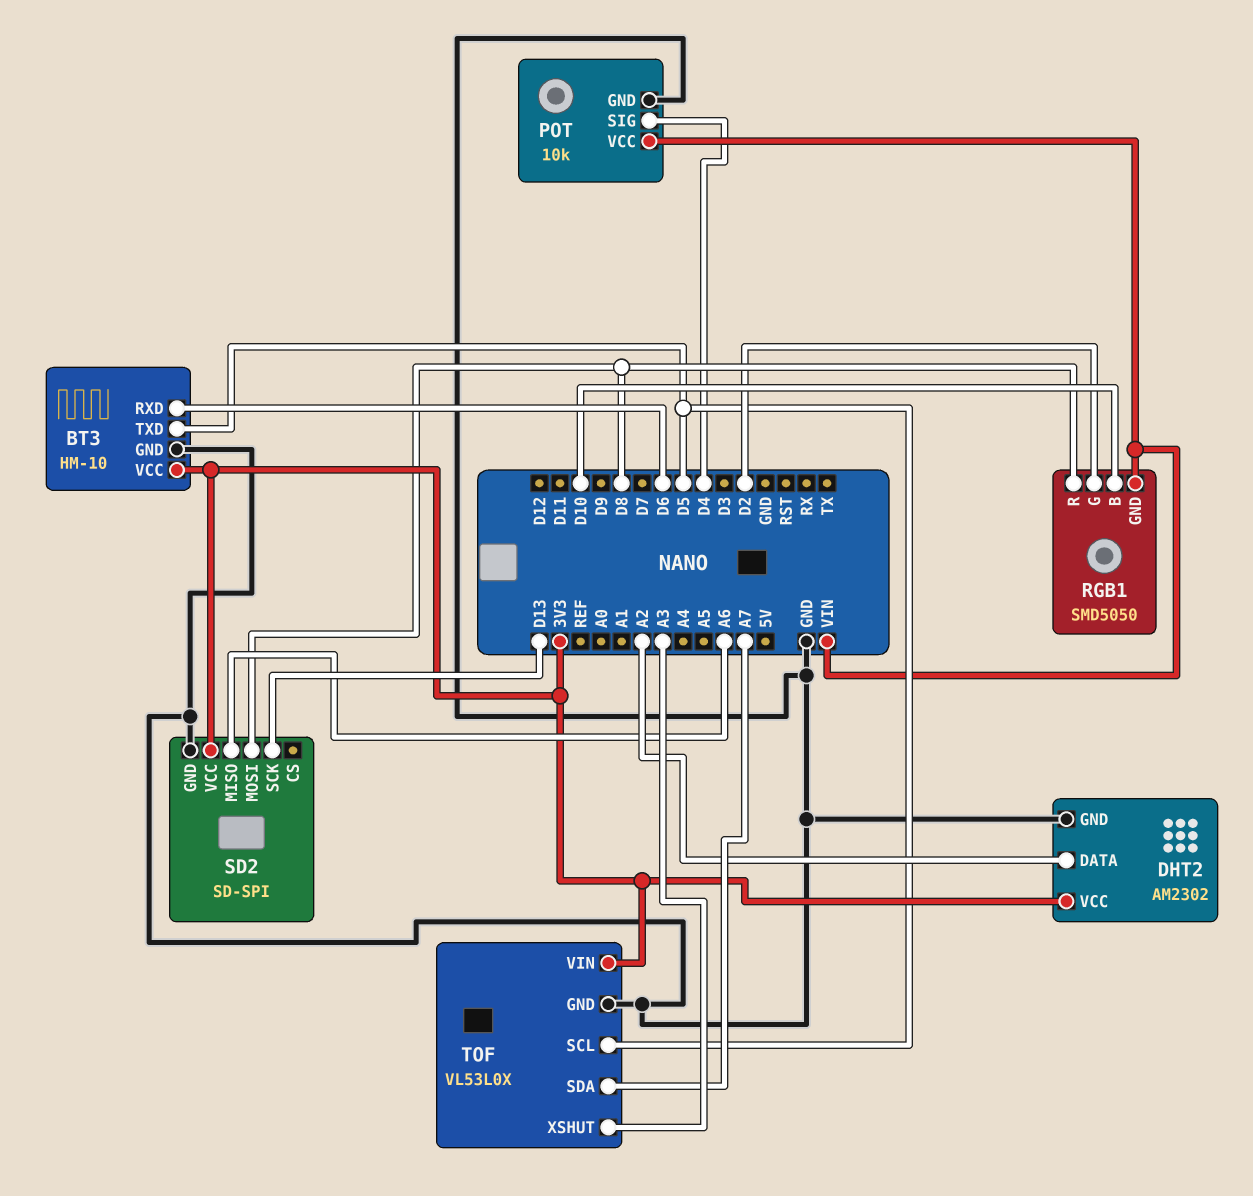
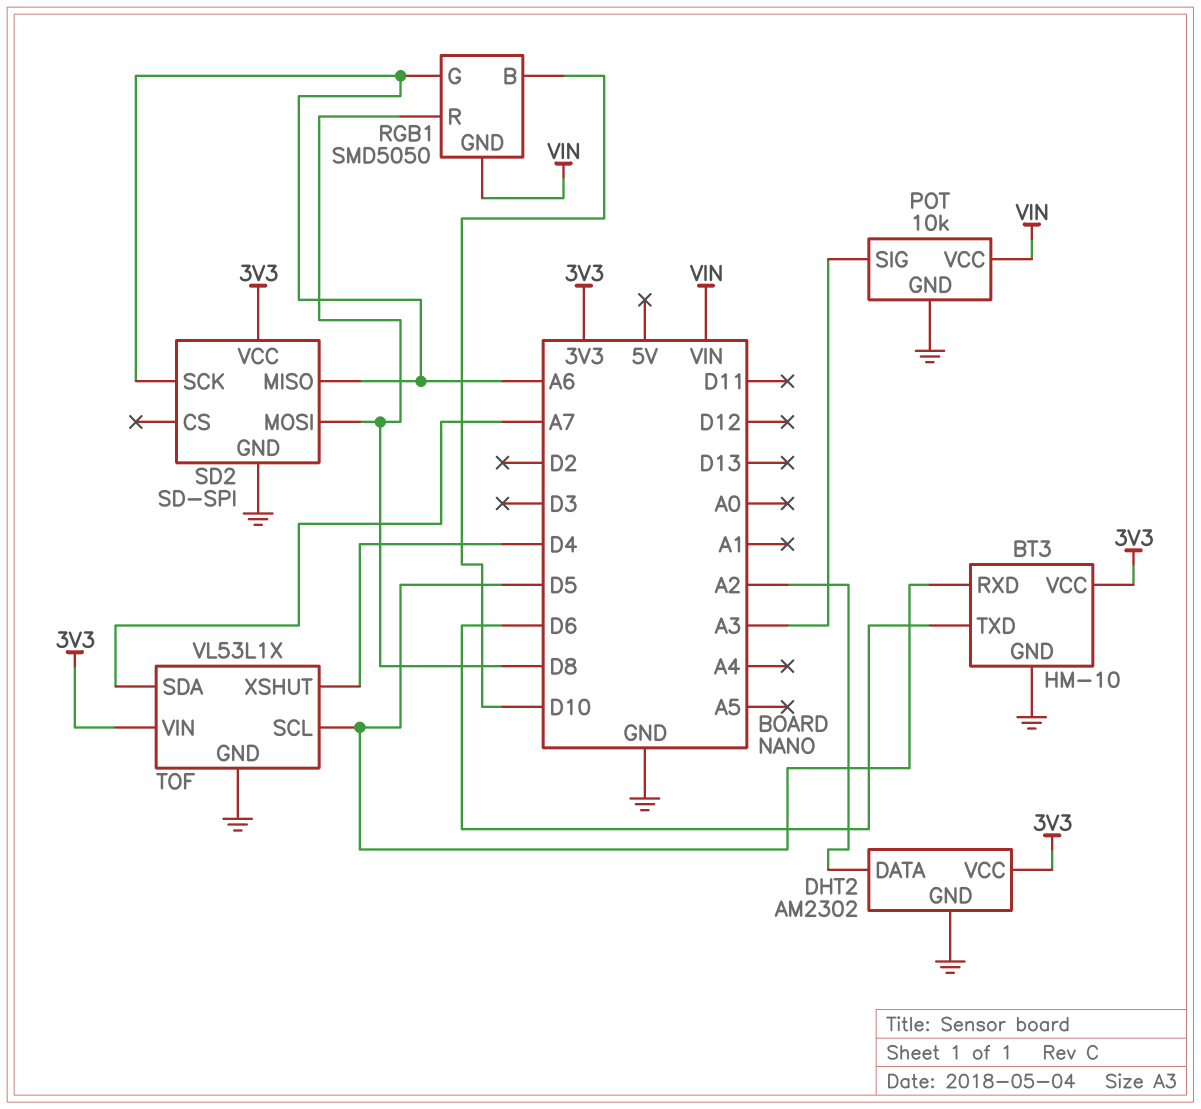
BT3 pin RXD: D6 -> D5
BT3 pin TXD: D5 -> D6
POT pin SIG: D4 -> A3
RGB1 pin G: D2 -> A6
SD2 pin SCK: D13 -> A6
TOF: VL53L0X -> VL53L1X
TOF pin XSHUT: A3 -> D4

